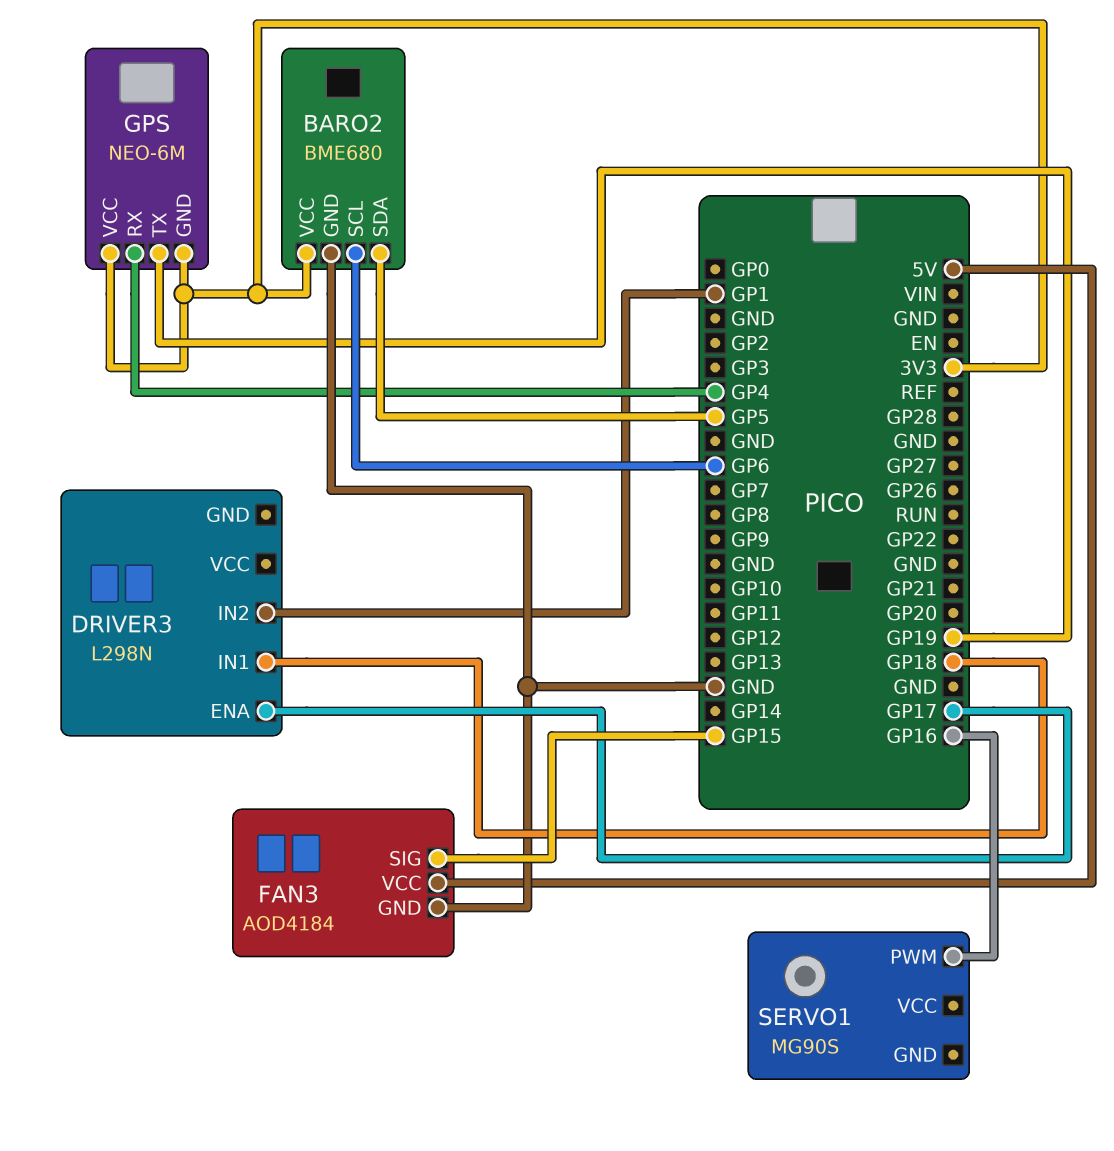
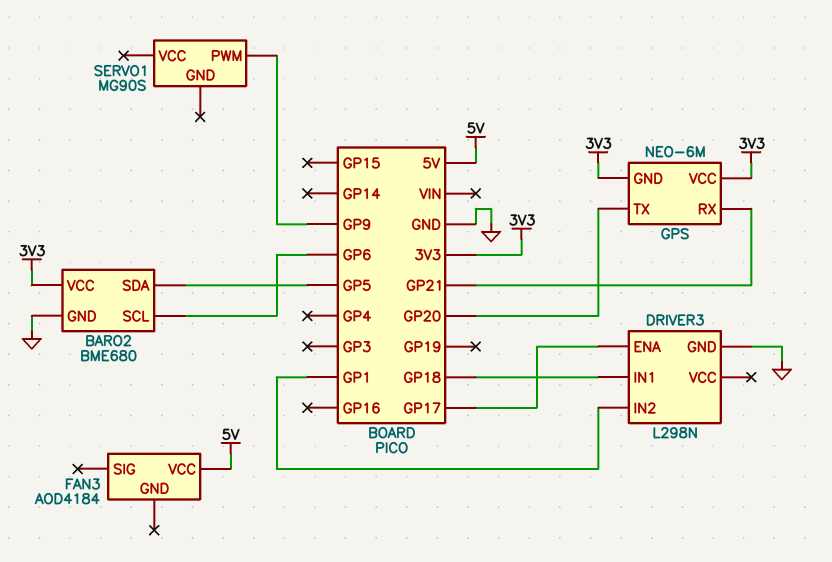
DRIVER3 pin GND: none -> GND
FAN3 pin GND: GND -> none
FAN3 pin SIG: GP15 -> none
GPS pin RX: GP4 -> GP21
GPS pin TX: GP19 -> GP20
SERVO1 pin PWM: GP16 -> GP9

